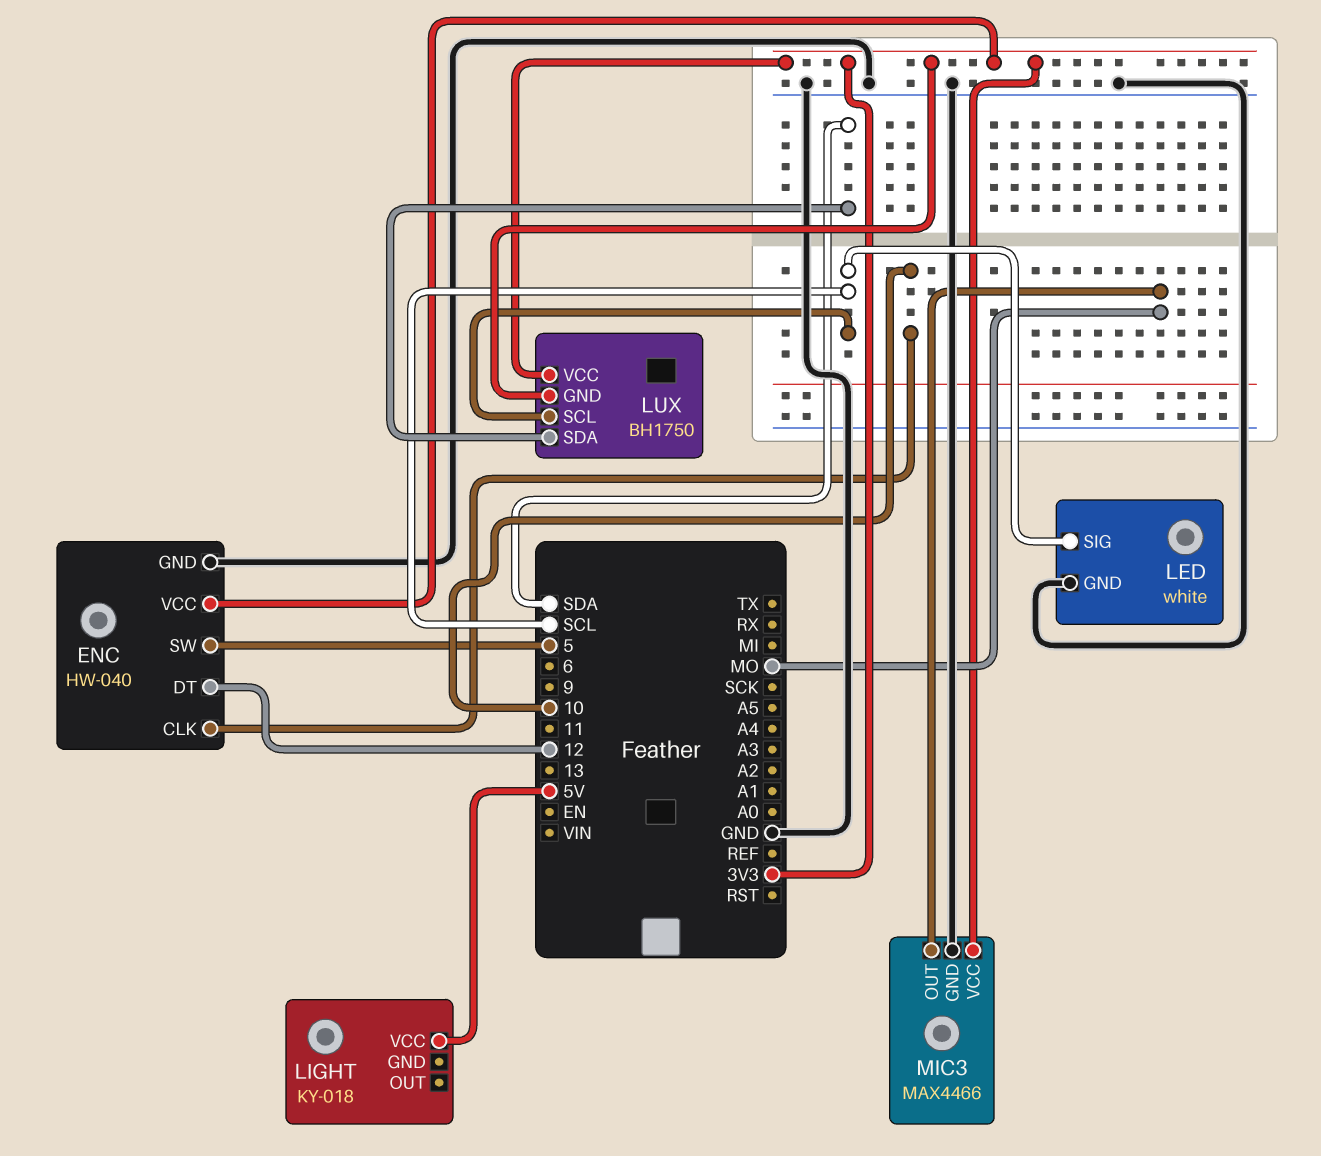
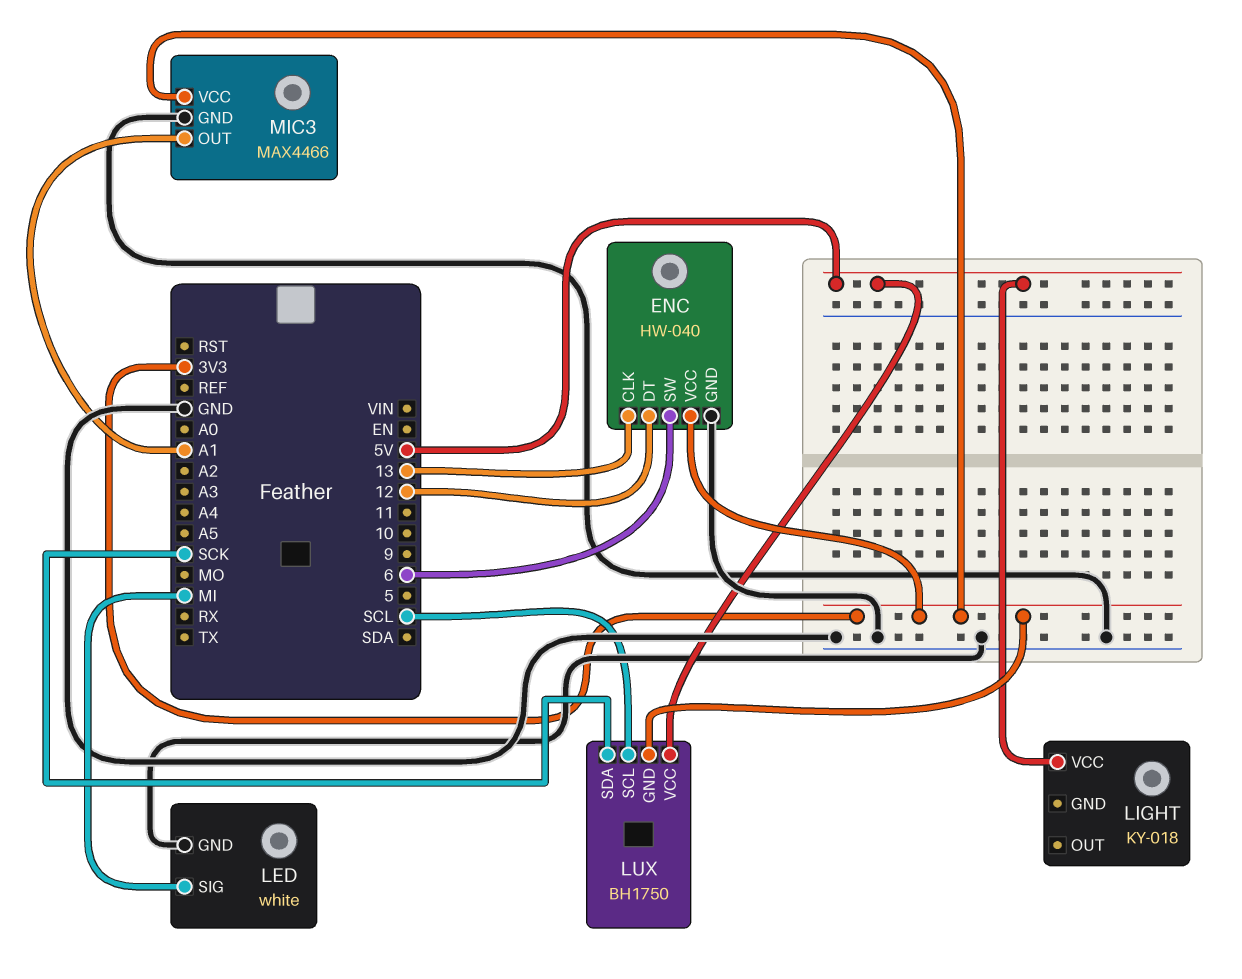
ENC pin CLK: 10 -> 13
ENC pin SW: 5 -> 6
LED pin SIG: SCL -> MI
LUX pin SDA: SDA -> SCK
LUX pin VCC: 3V3 -> 5V
MIC3 pin OUT: MO -> A1

